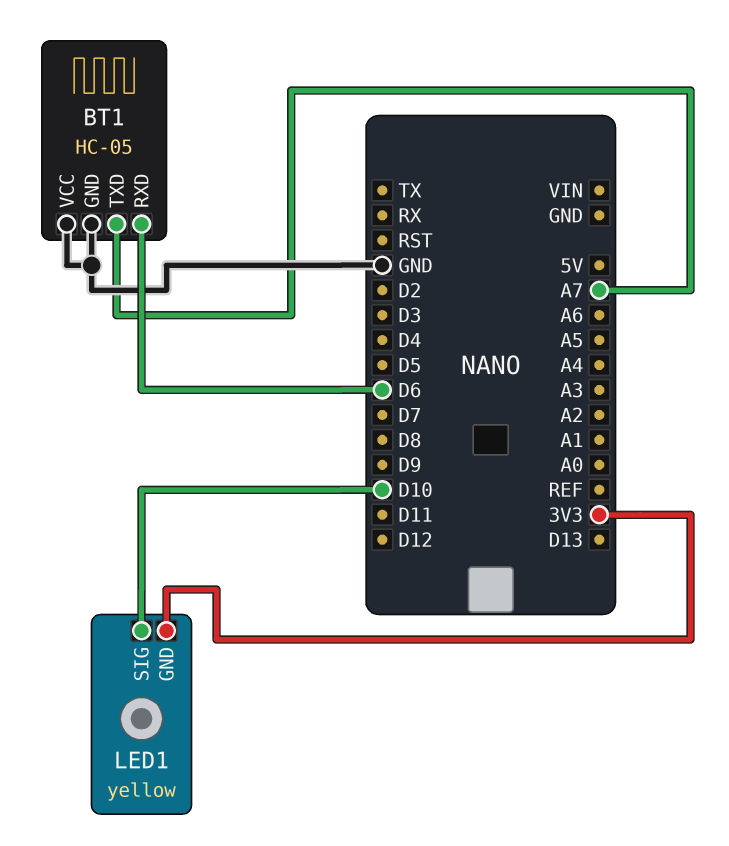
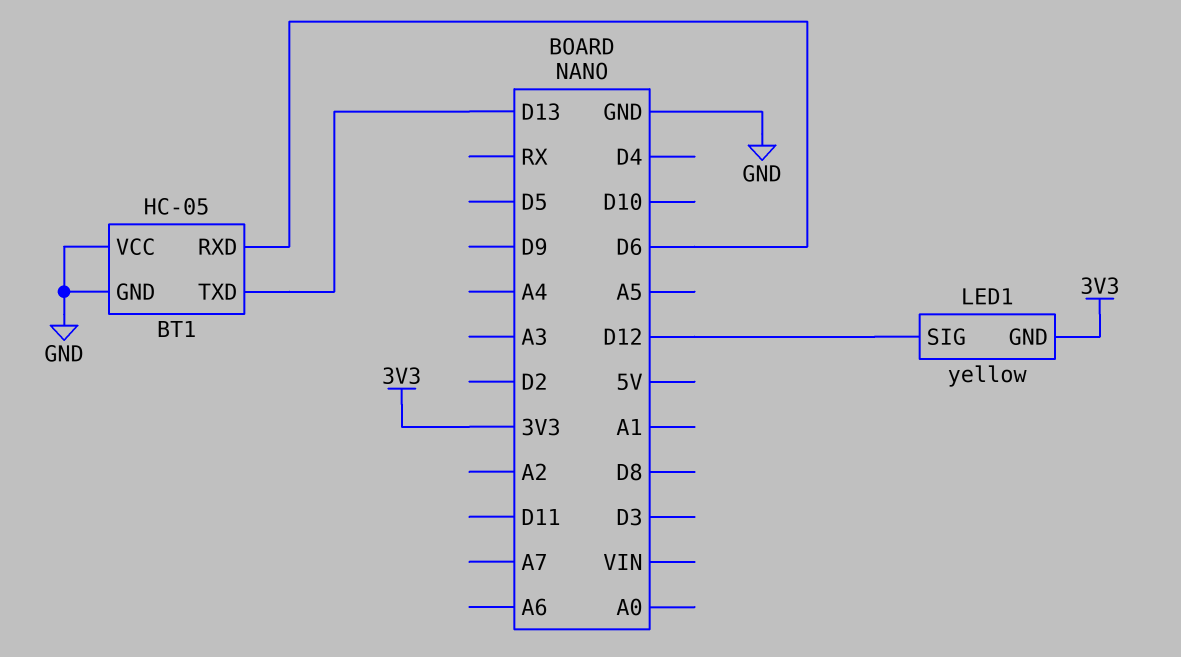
BT1 pin TXD: A7 -> D13
LED1 pin SIG: D10 -> D12

